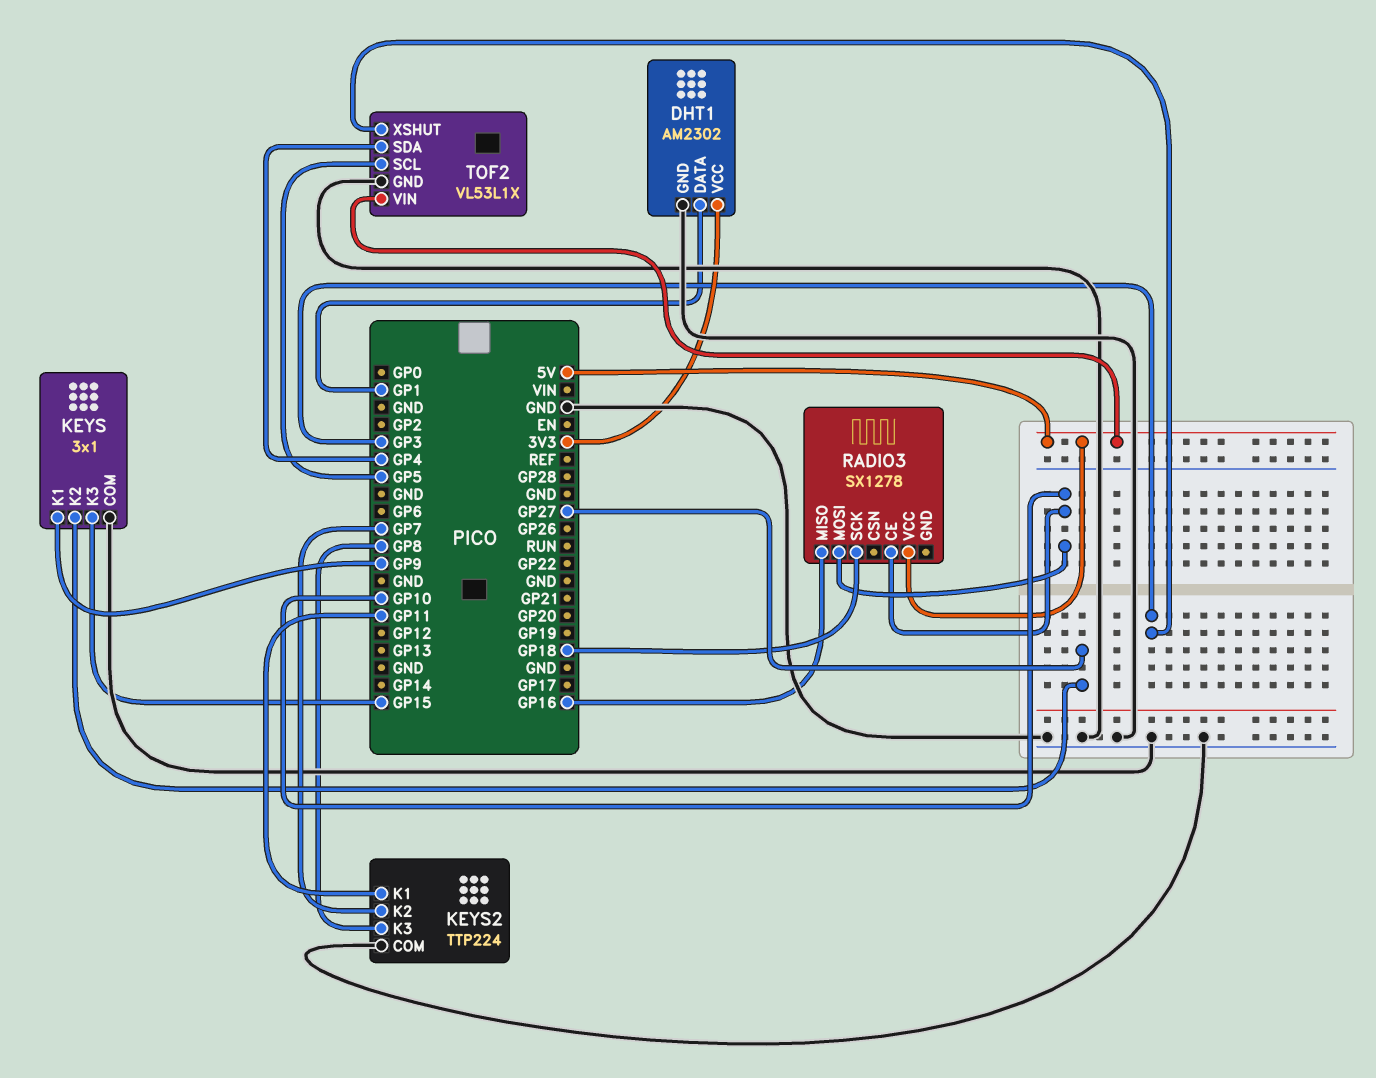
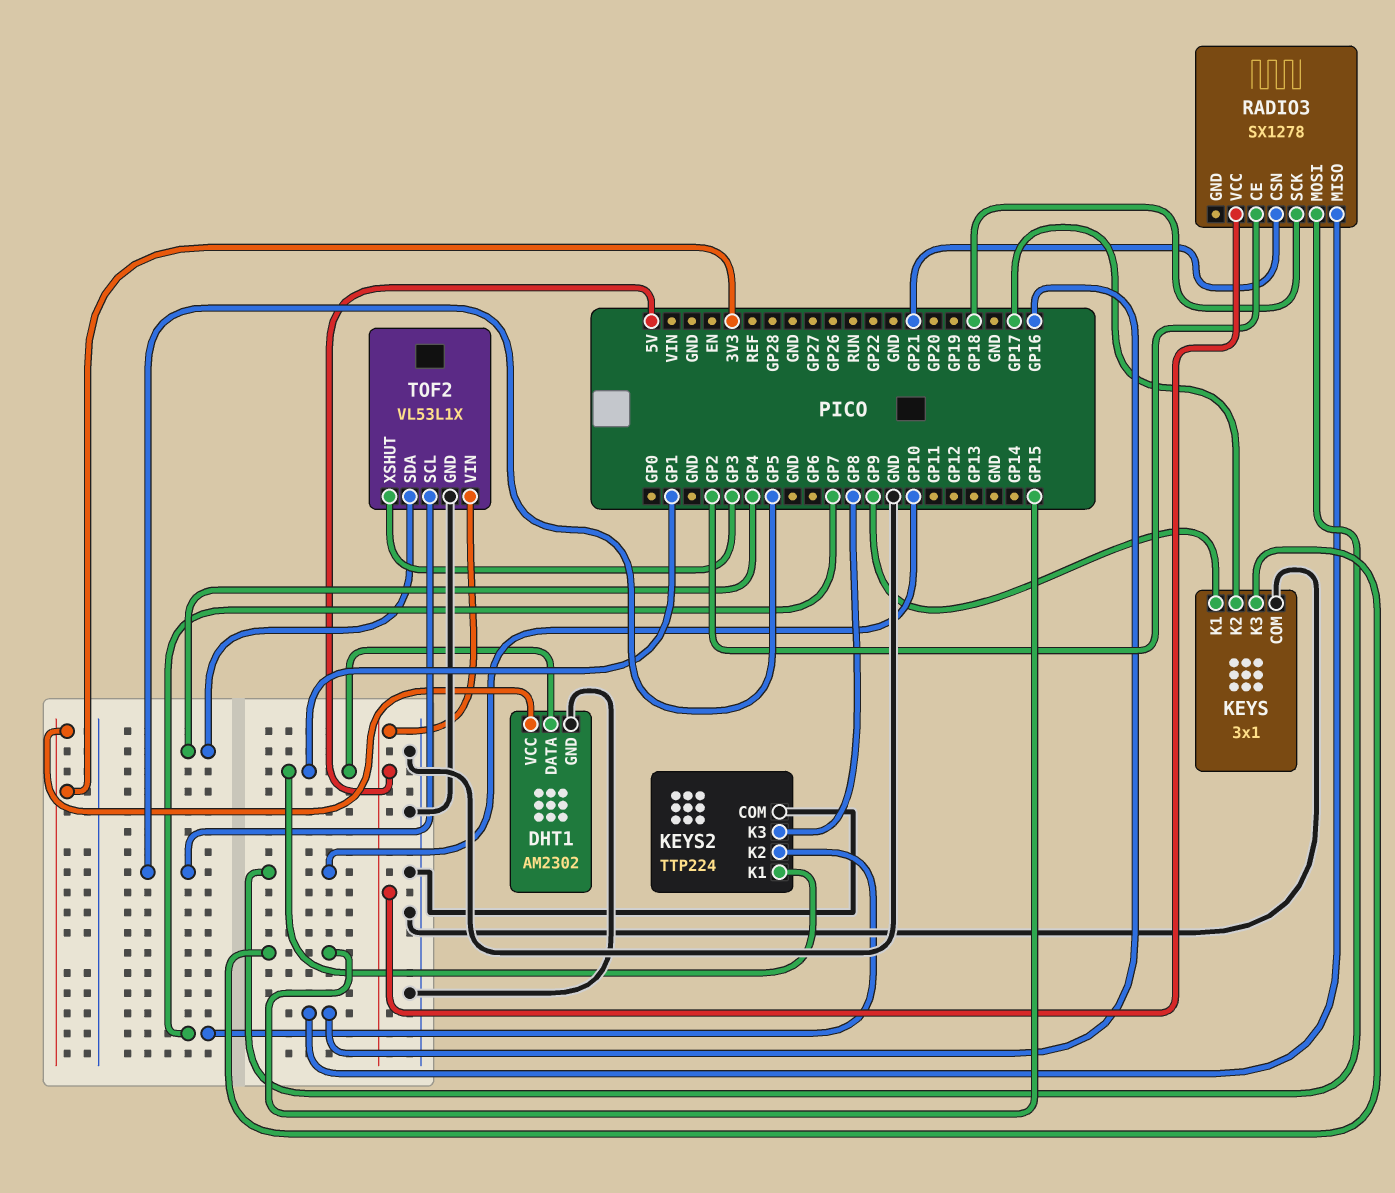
KEYS pin K2: GP27 -> GP17
KEYS2 pin K1: GP11 -> GP1
RADIO3 pin CE: GP10 -> GP2
RADIO3 pin CSN: none -> GP21

